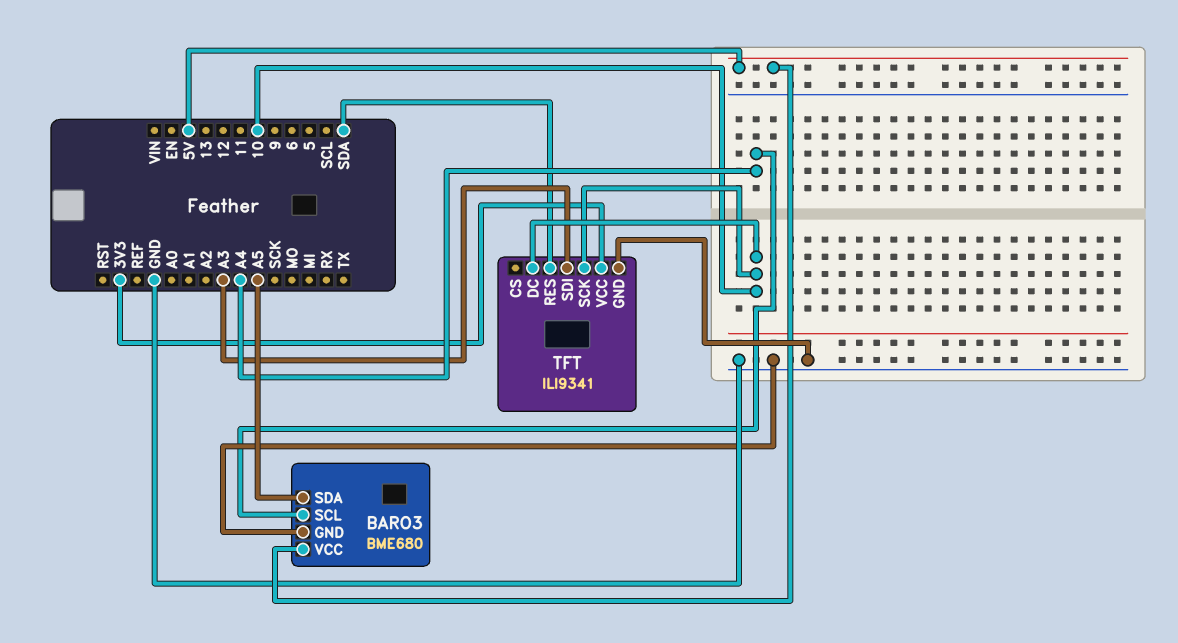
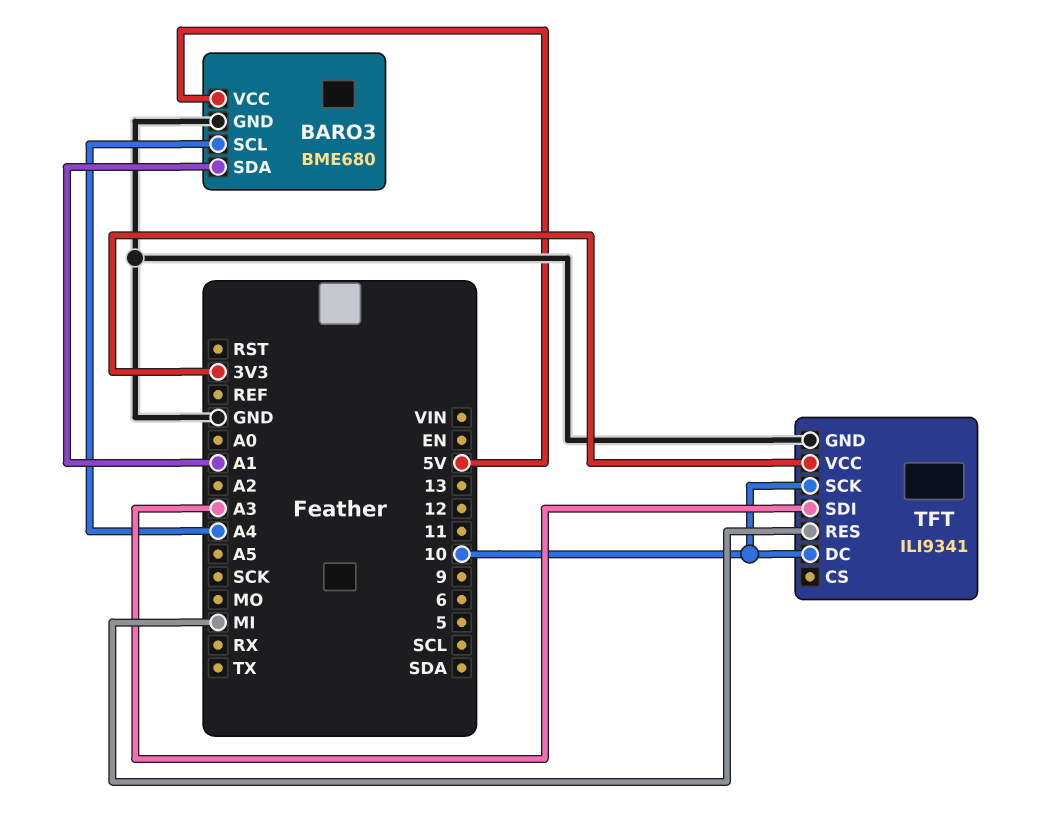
BARO3 pin SDA: A5 -> A1
TFT pin RES: SDA -> MI

